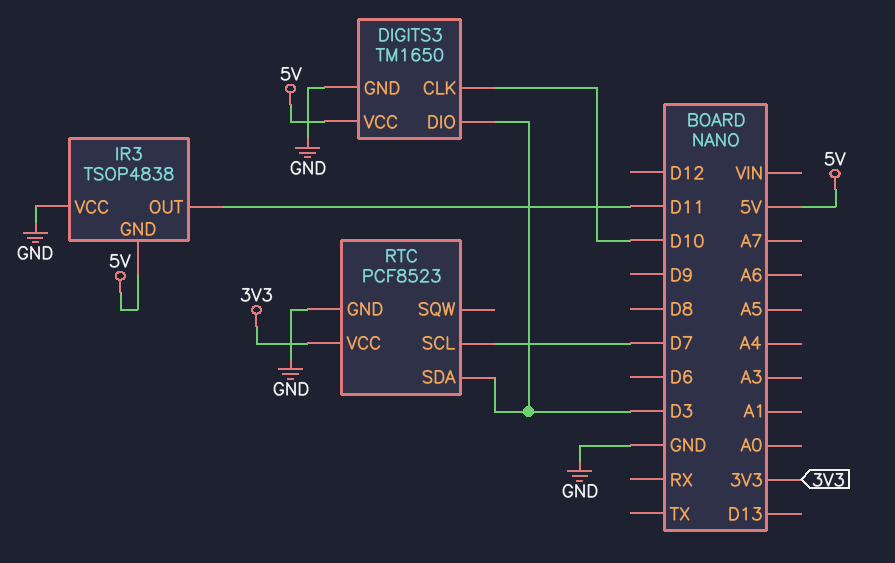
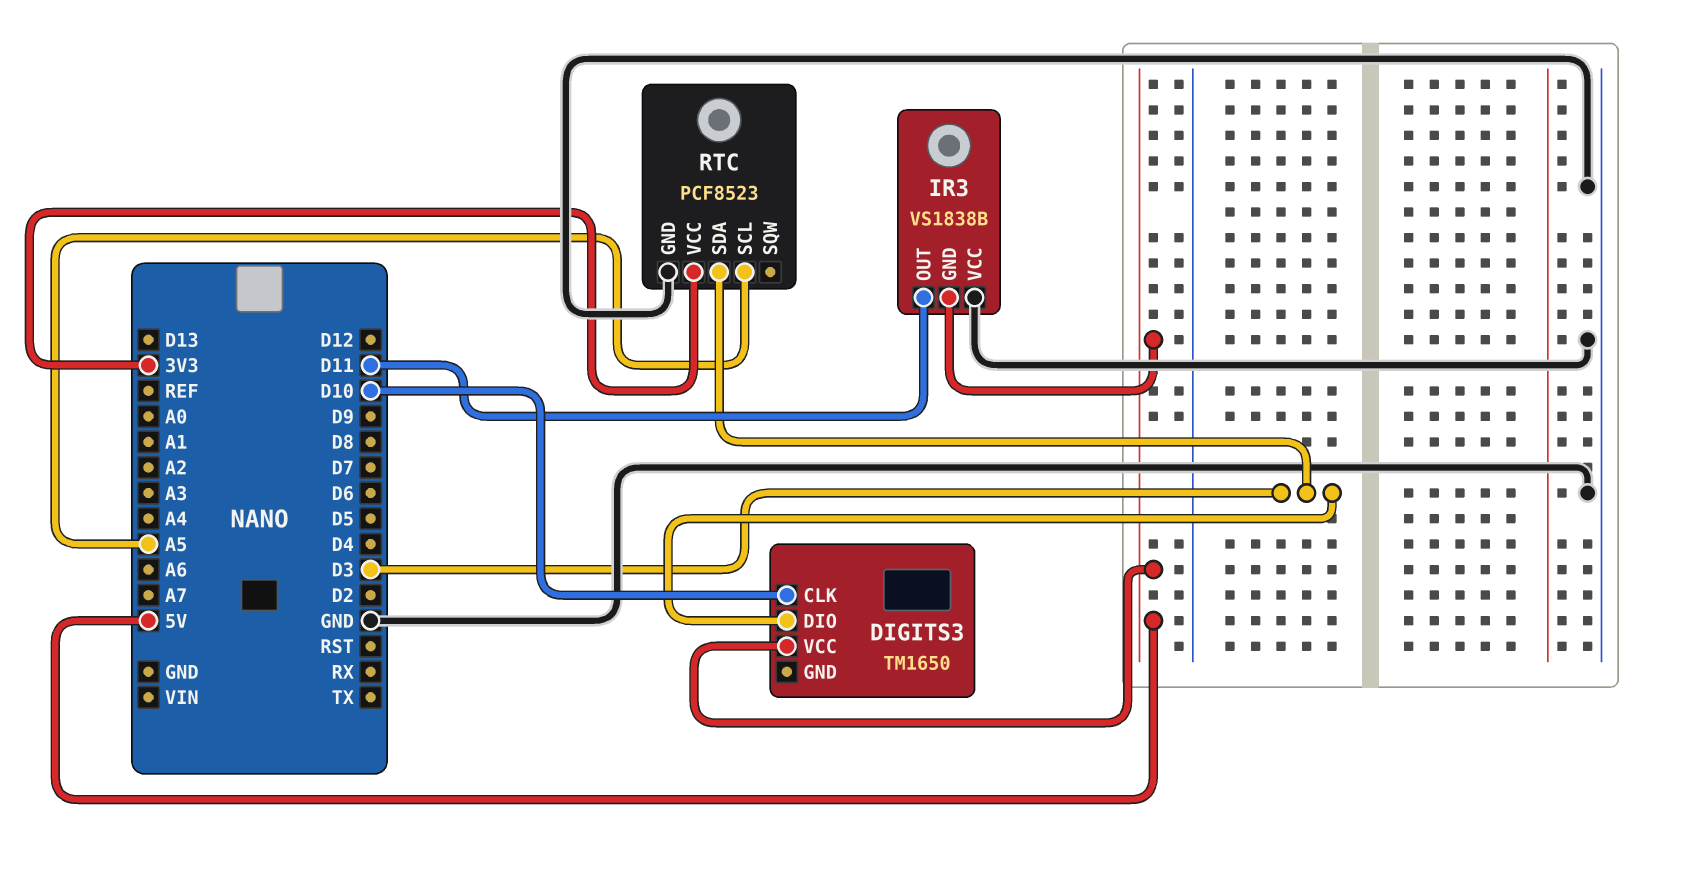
DIGITS3 pin GND: GND -> none
IR3: TSOP4838 -> VS1838B
RTC pin SCL: D7 -> A5

